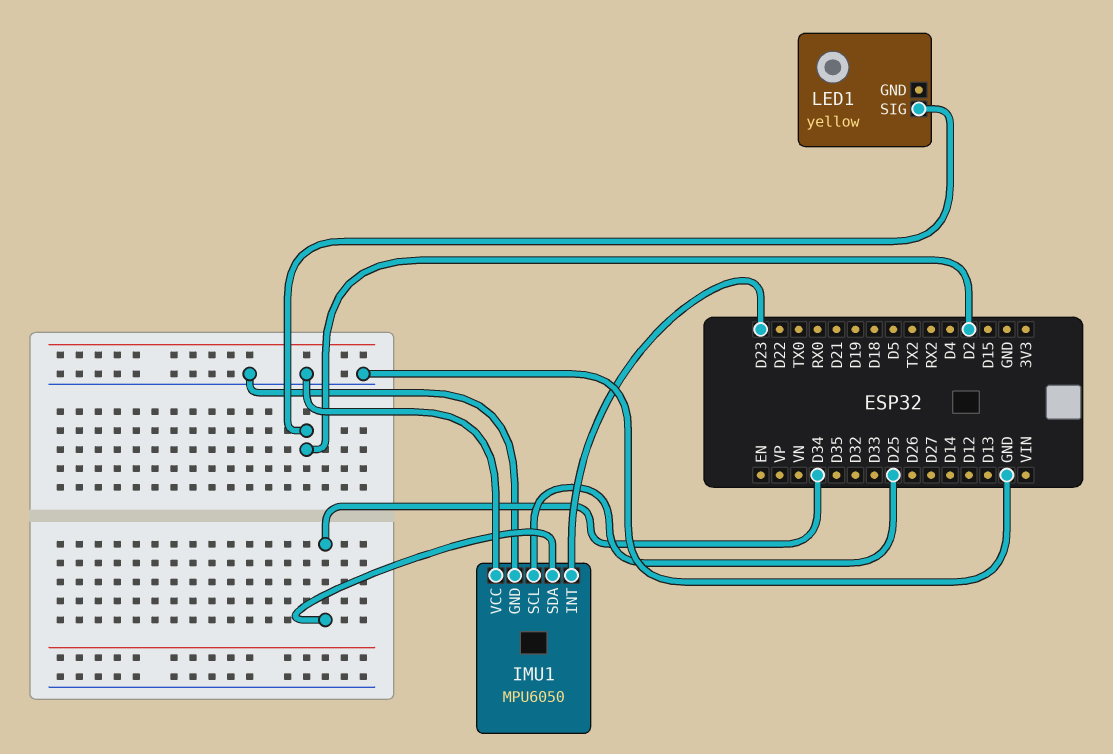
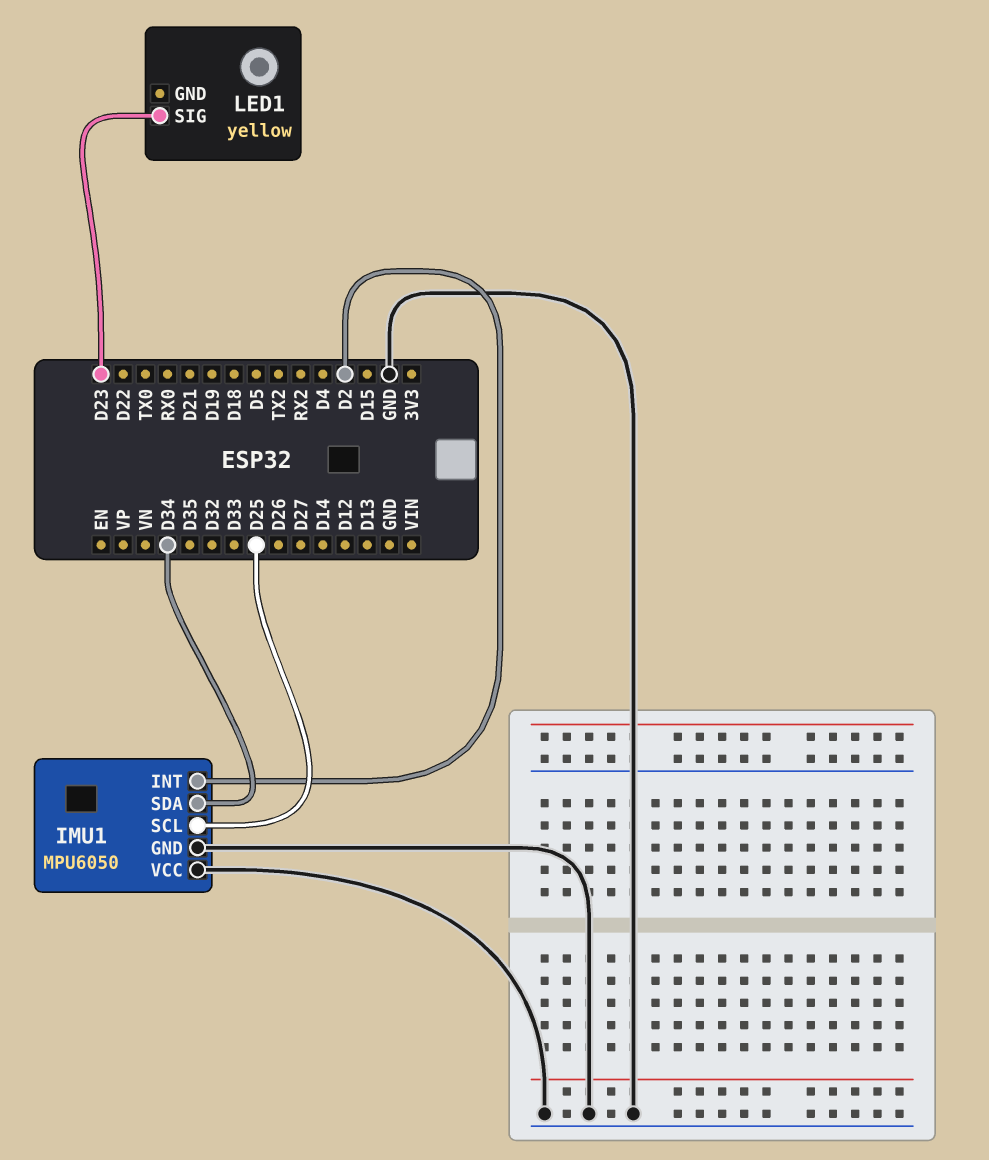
IMU1 pin INT: D23 -> D2
LED1 pin SIG: D2 -> D23

